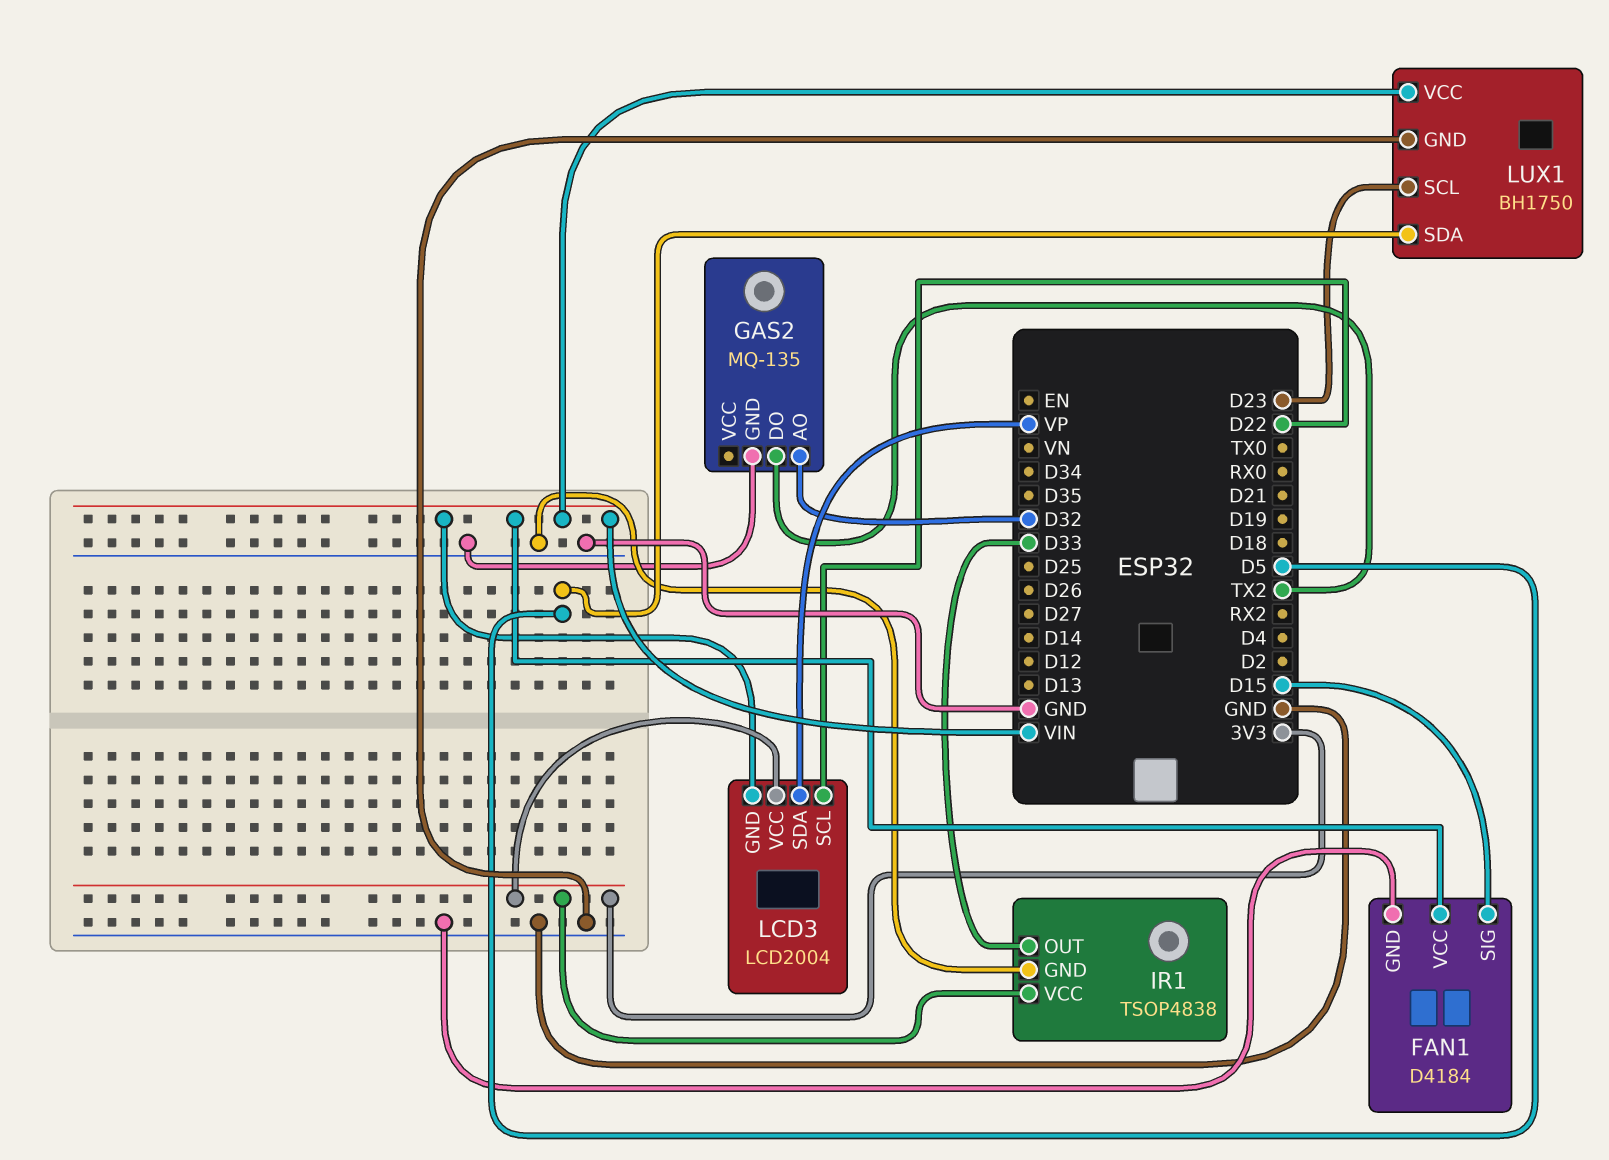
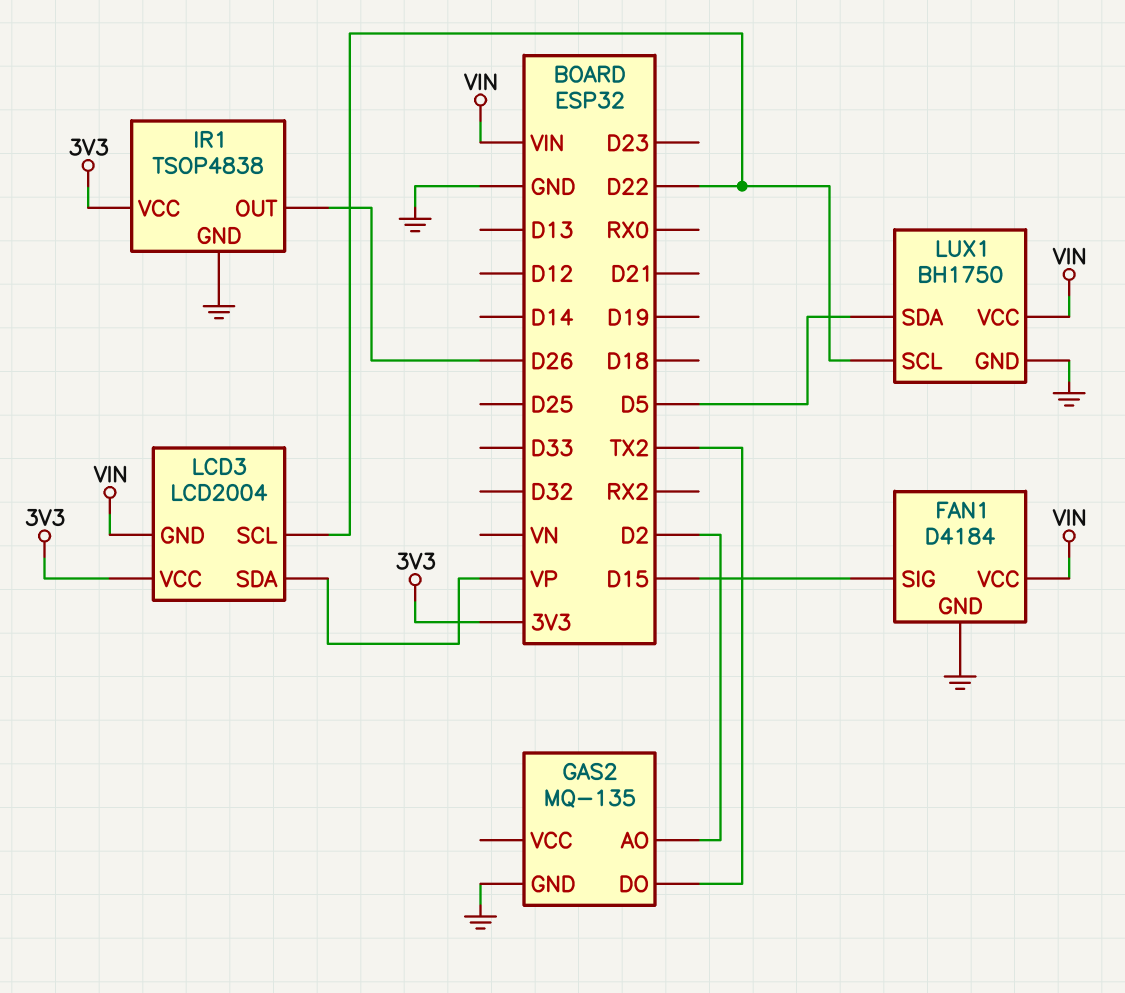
GAS2 pin AO: D32 -> D2
IR1 pin OUT: D33 -> D26
LUX1 pin SCL: D23 -> D22

